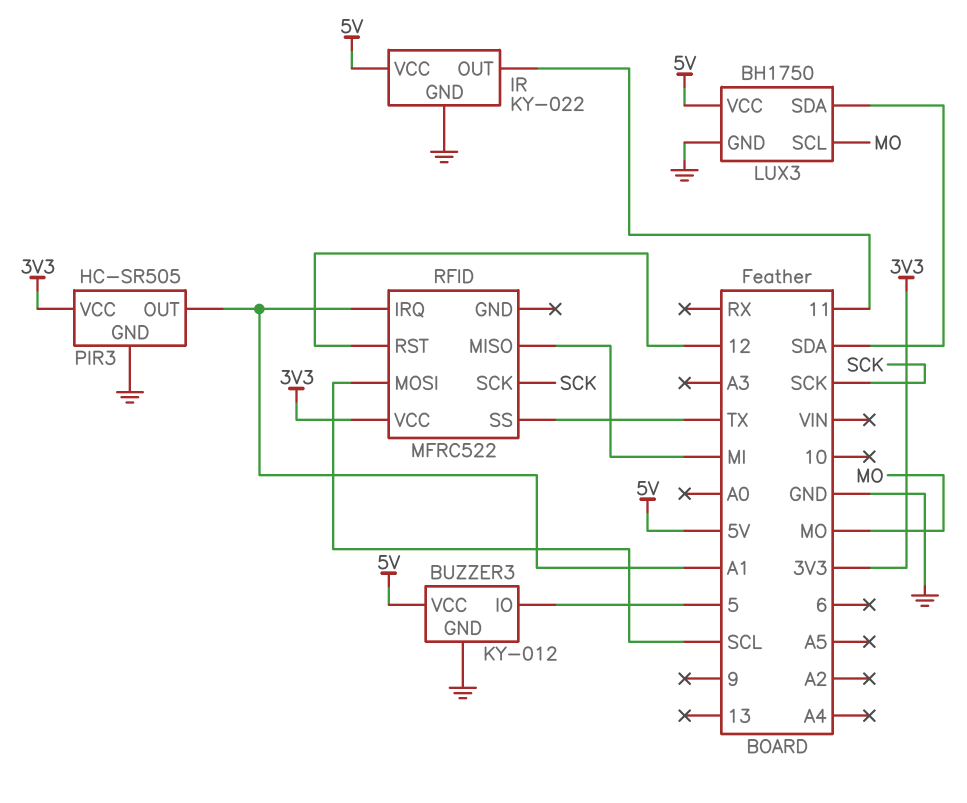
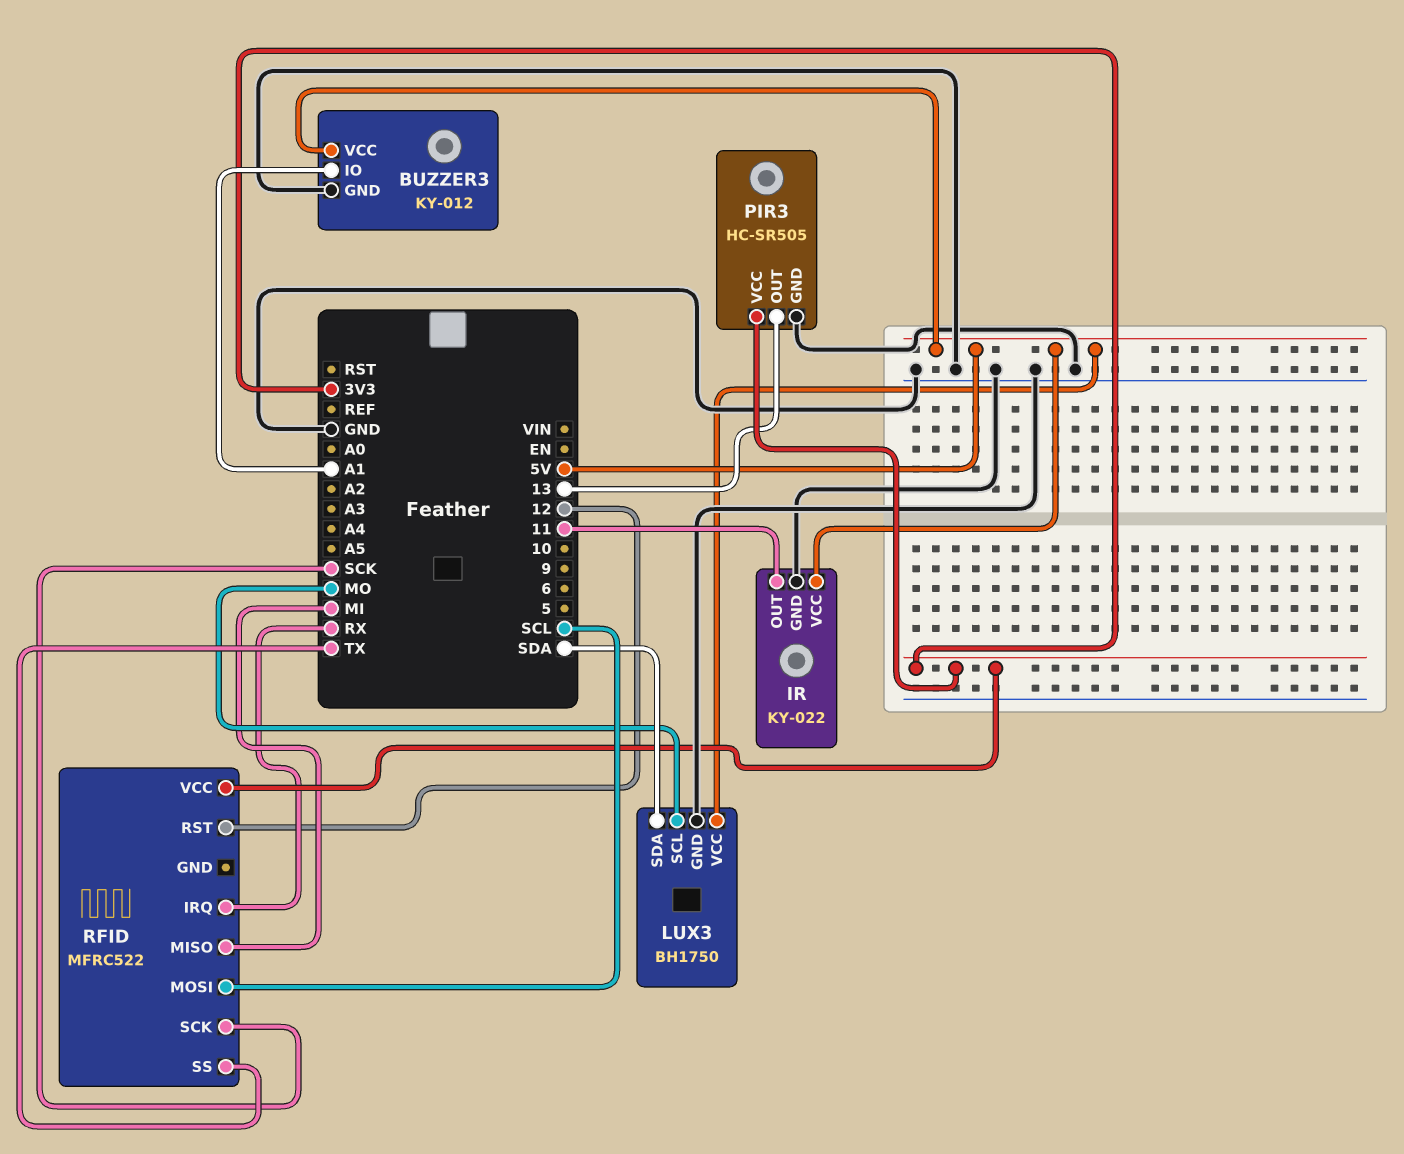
BUZZER3 pin IO: 5 -> A1
PIR3 pin OUT: A1 -> 13
RFID pin IRQ: A1 -> RX

